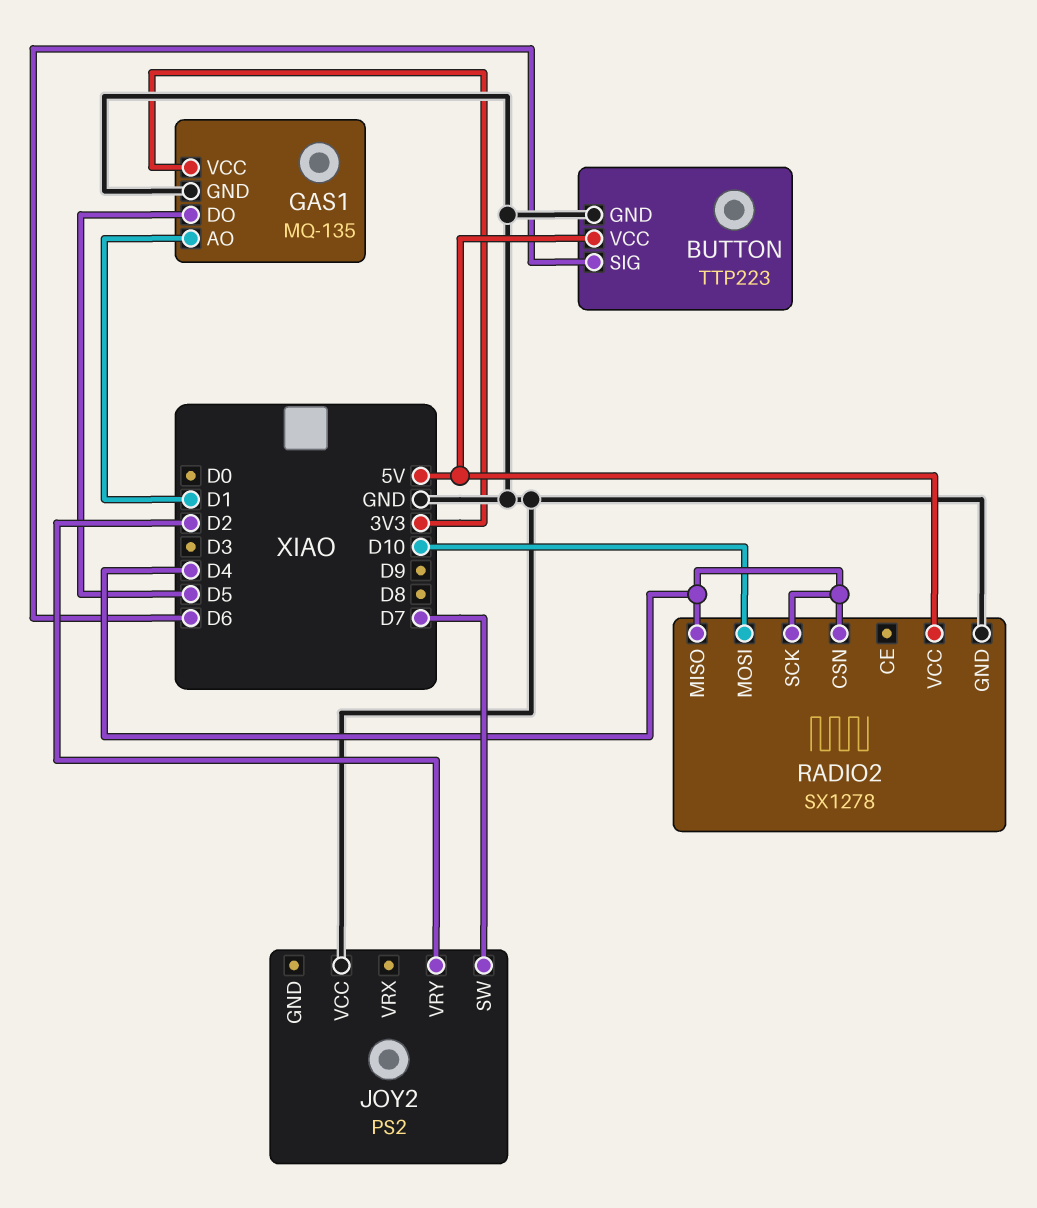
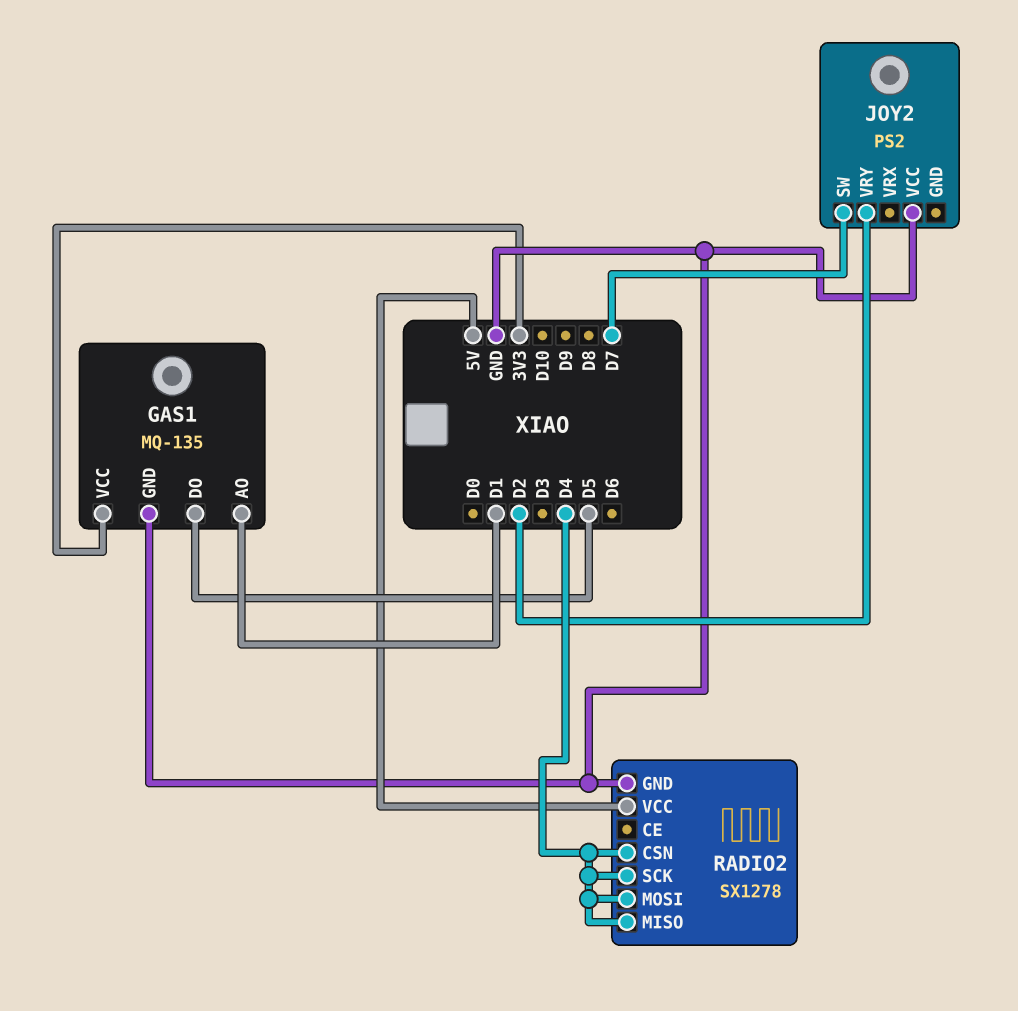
BUTTON: TTP223 -> none
BUTTON pin GND: GND -> none
BUTTON pin SIG: D6 -> none
BUTTON pin VCC: 5V -> none
RADIO2 pin MOSI: D10 -> D4

